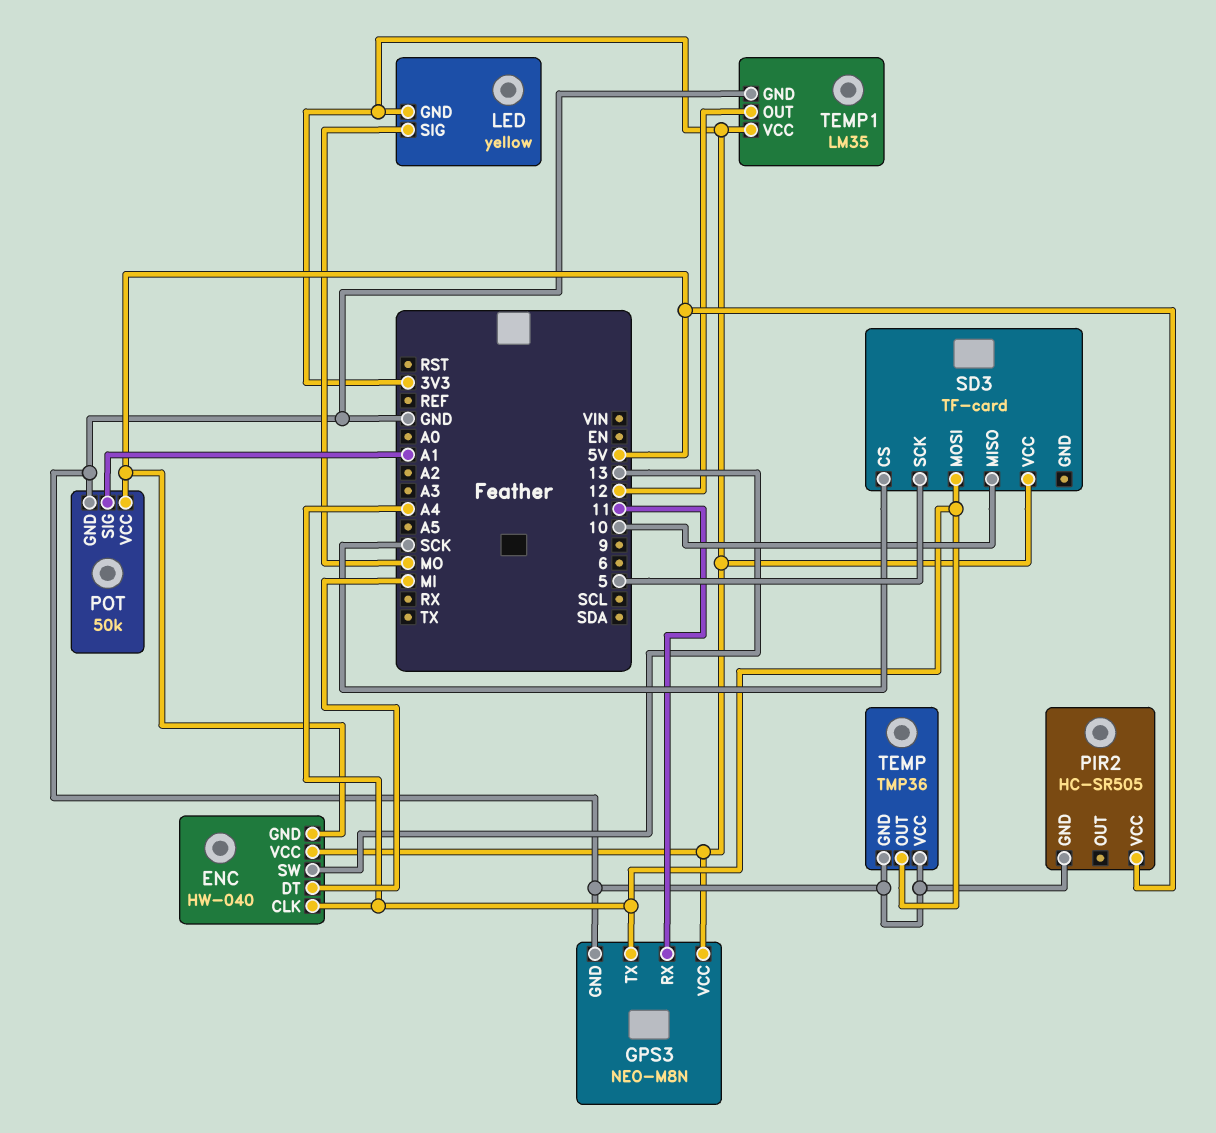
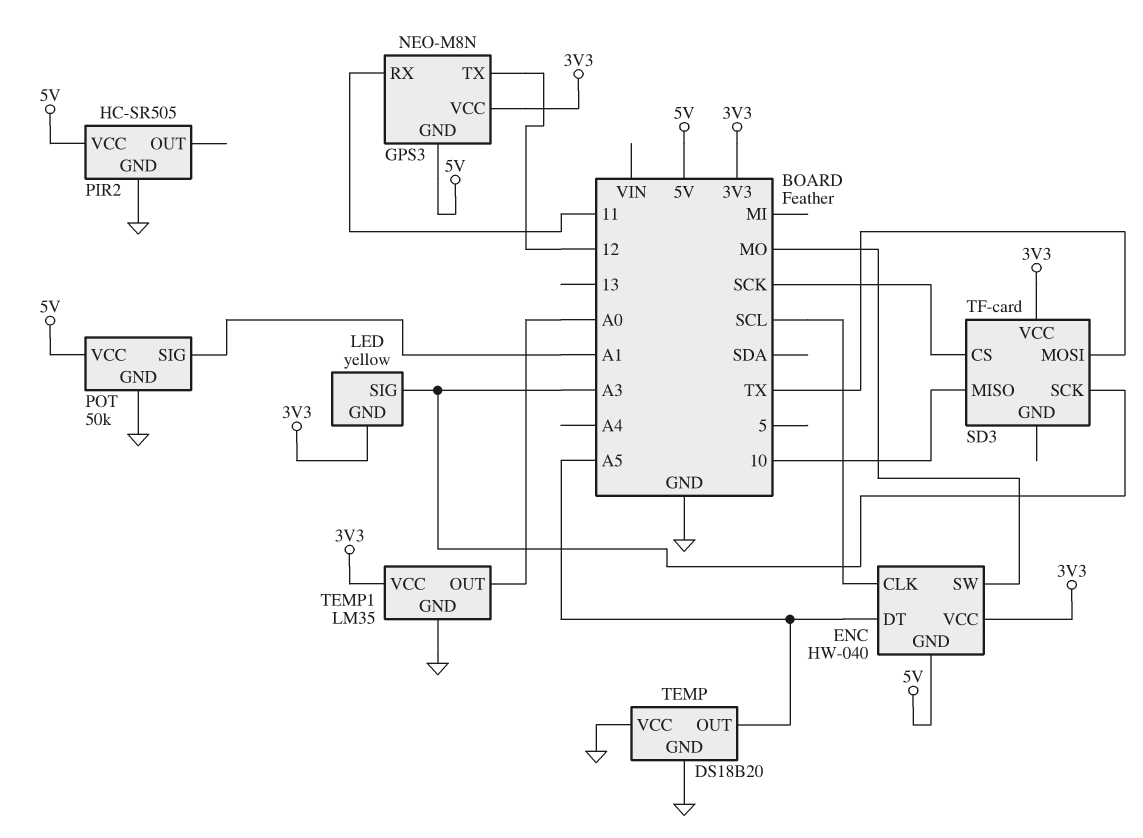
ENC pin CLK: A4 -> SCL
ENC pin DT: MI -> A5
ENC pin SW: 13 -> MO
GPS3 pin GND: GND -> 5V
GPS3 pin TX: A4 -> 12
LED pin SIG: MO -> A3
SD3 pin MOSI: A4 -> TX
SD3 pin SCK: 5 -> A3
TEMP: TMP36 -> DS18B20
TEMP pin OUT: A4 -> A5
TEMP1 pin OUT: 12 -> A0

